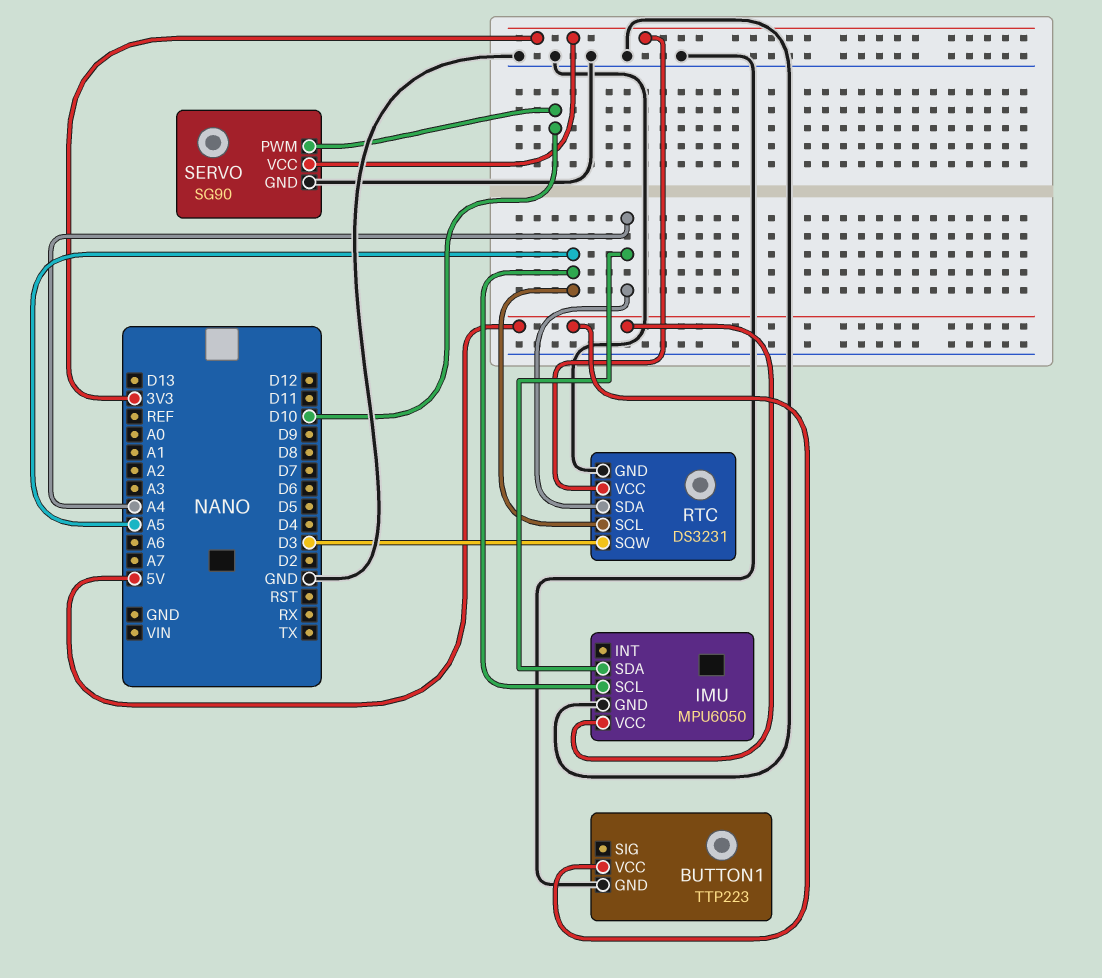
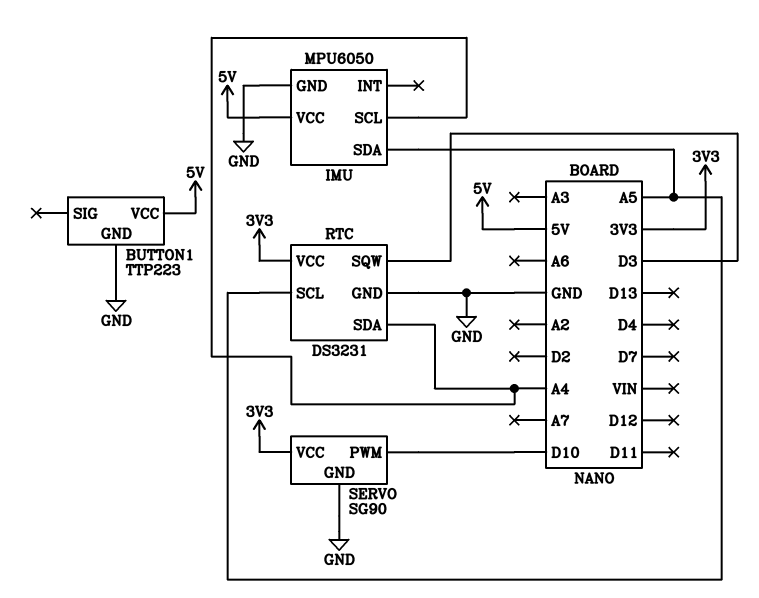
IMU pin SCL: A5 -> A4
IMU pin SDA: A4 -> A5

